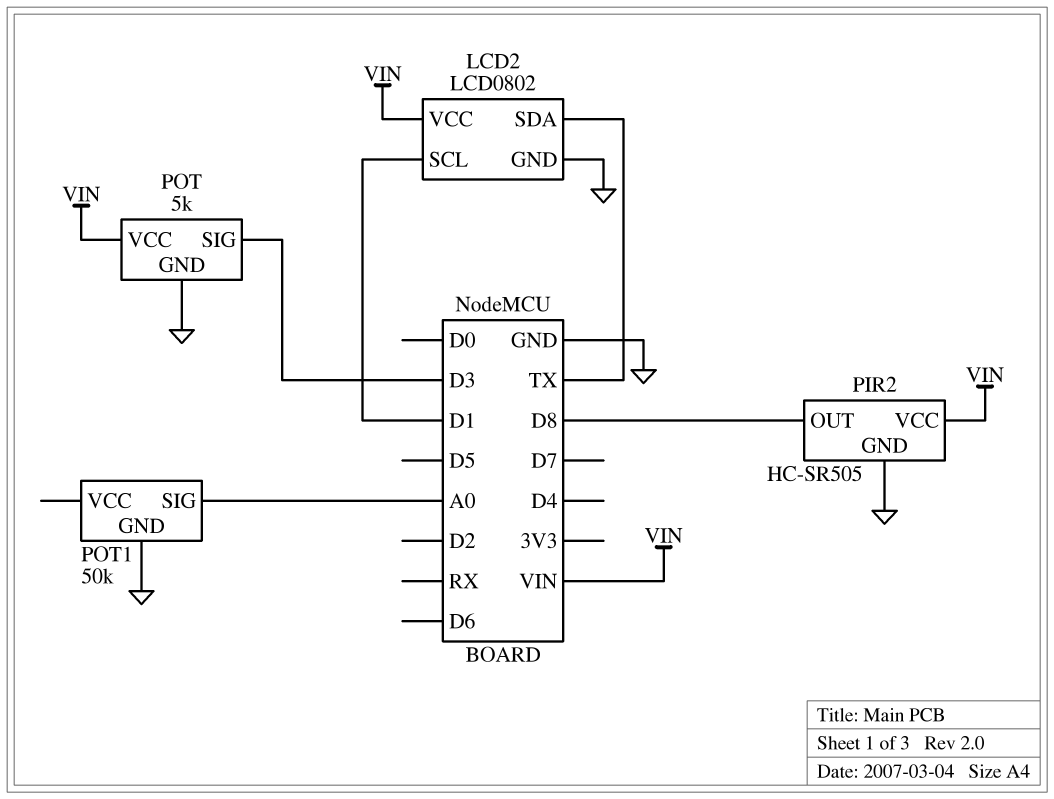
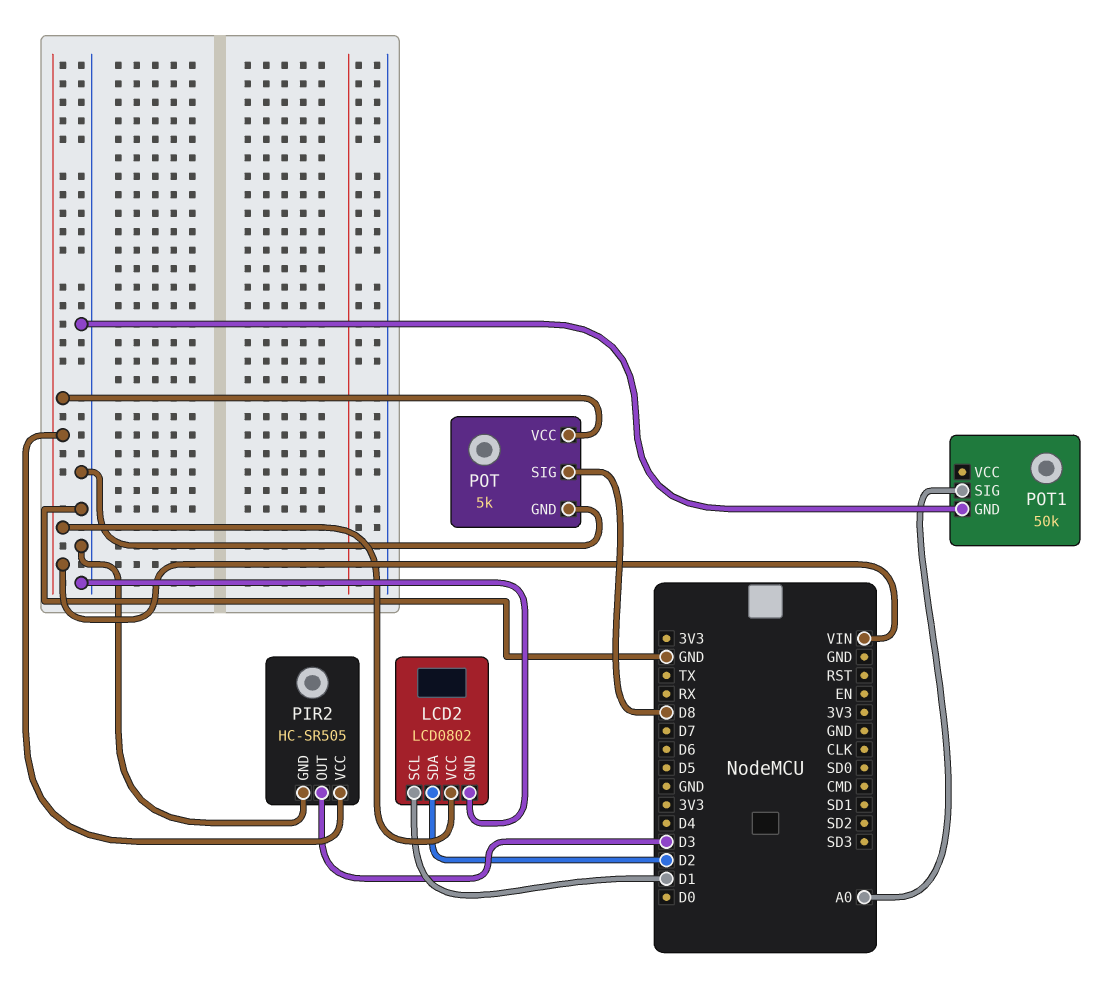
LCD2 pin SDA: TX -> D2
PIR2 pin OUT: D8 -> D3
POT pin SIG: D3 -> D8

